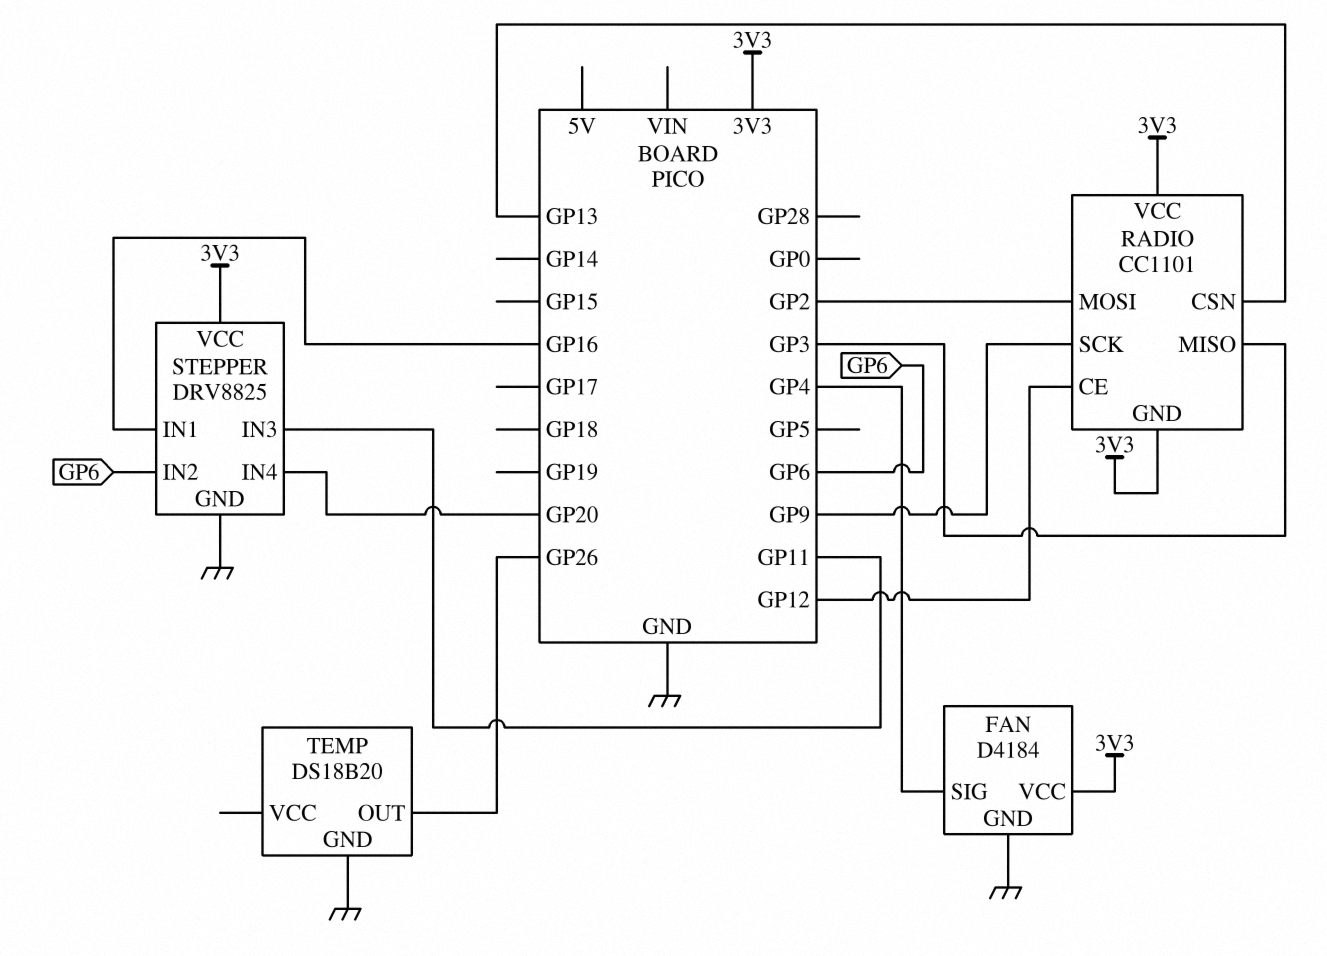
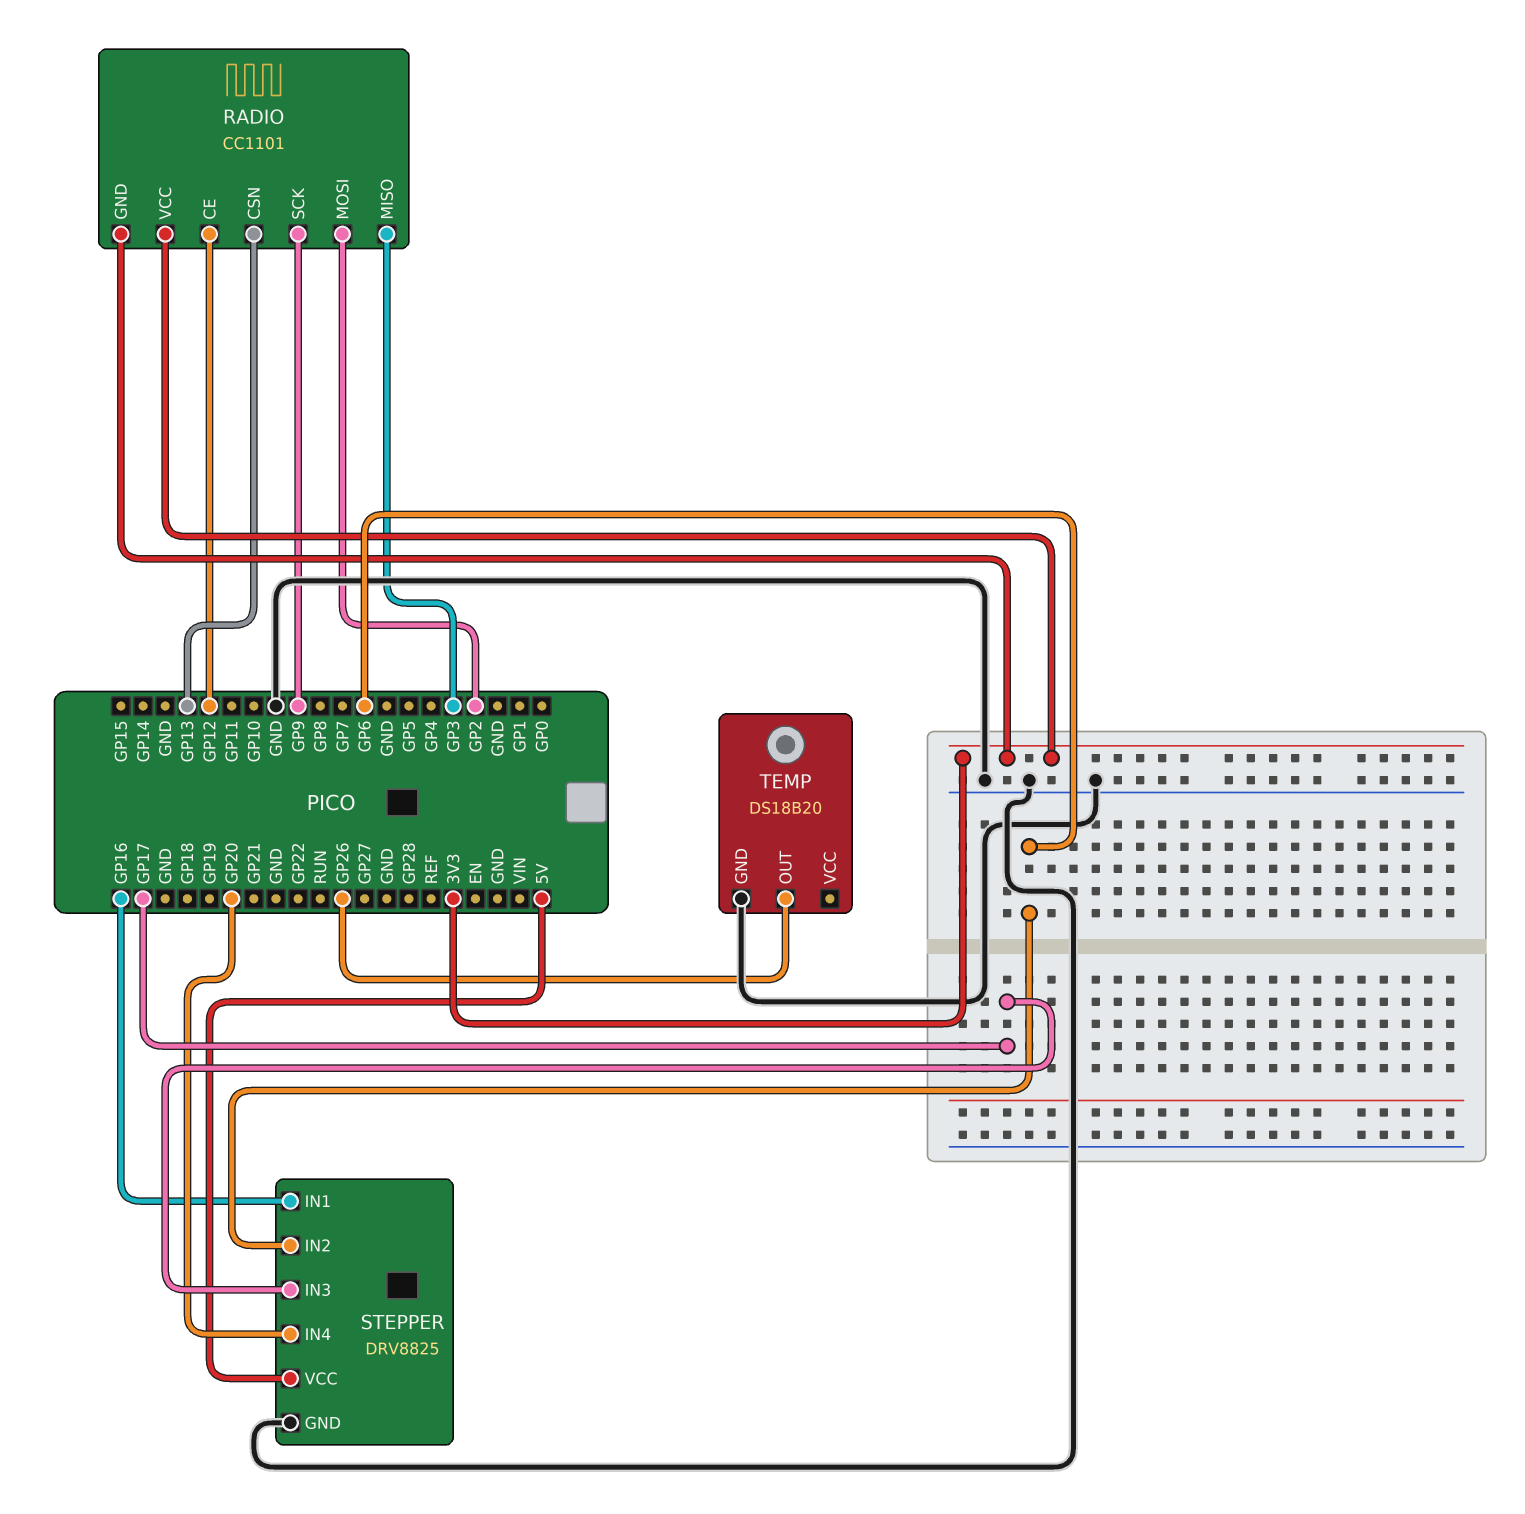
FAN: D4184 -> none
FAN pin GND: GND -> none
FAN pin SIG: GP4 -> none
FAN pin VCC: 3V3 -> none
STEPPER pin IN3: GP11 -> GP17
STEPPER pin VCC: 3V3 -> 5V

